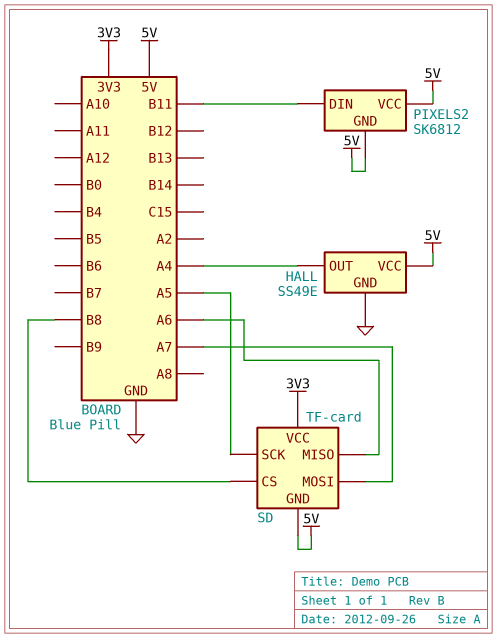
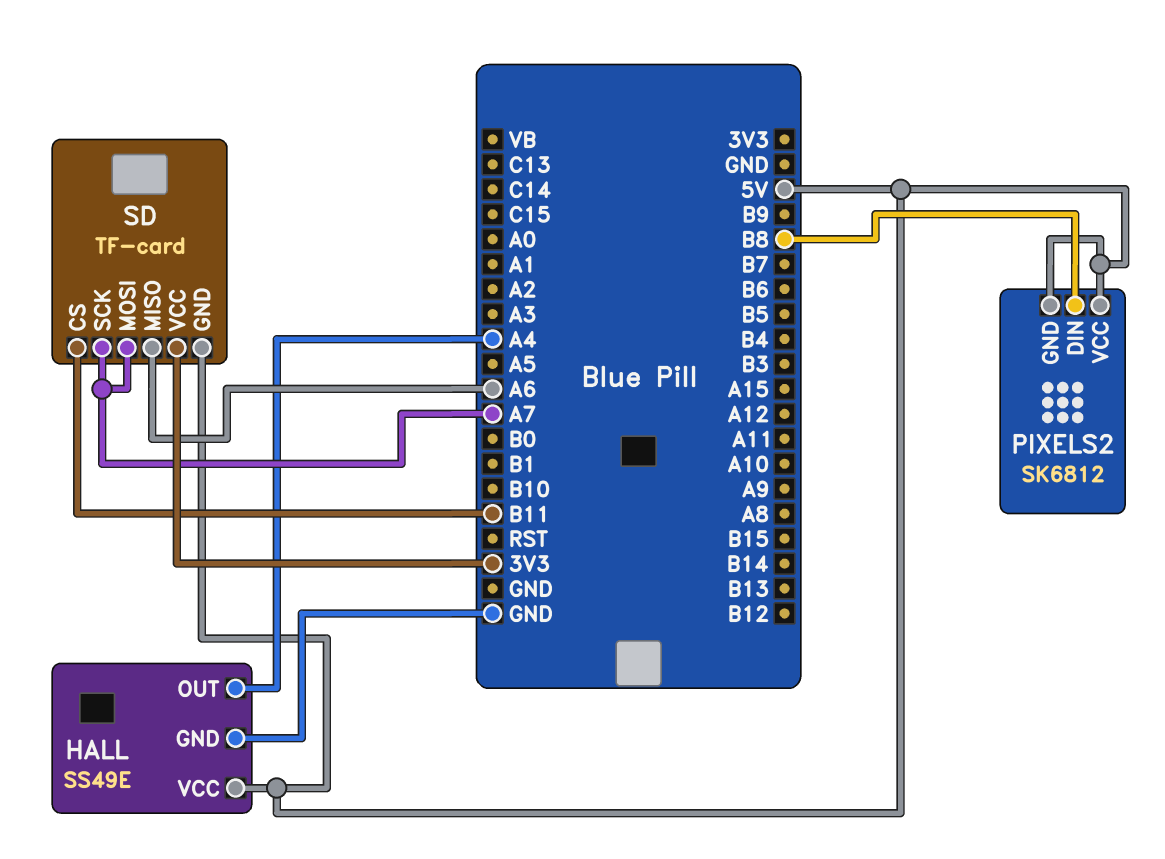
PIXELS2 pin DIN: B11 -> B8
SD pin CS: B8 -> B11
SD pin SCK: A5 -> A7

